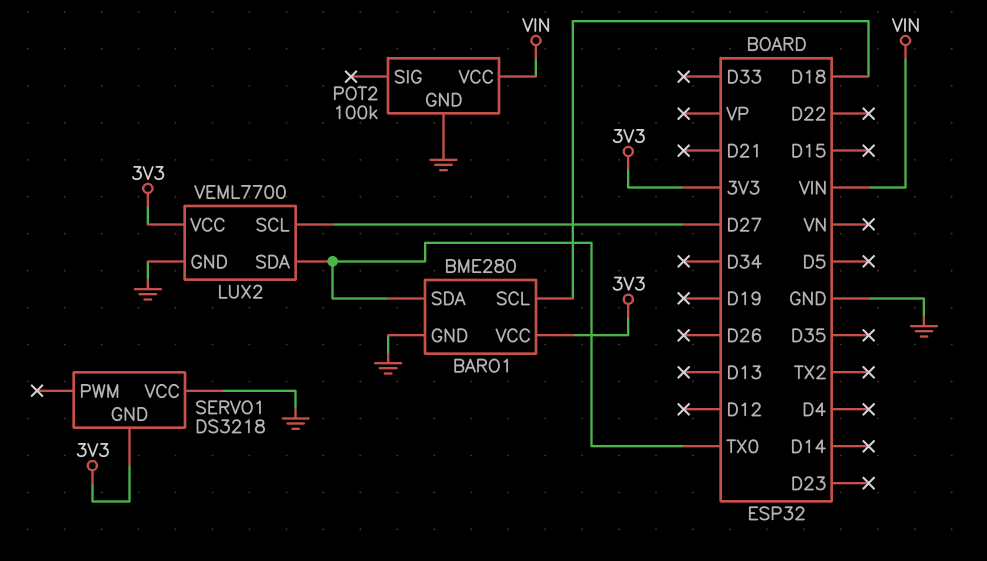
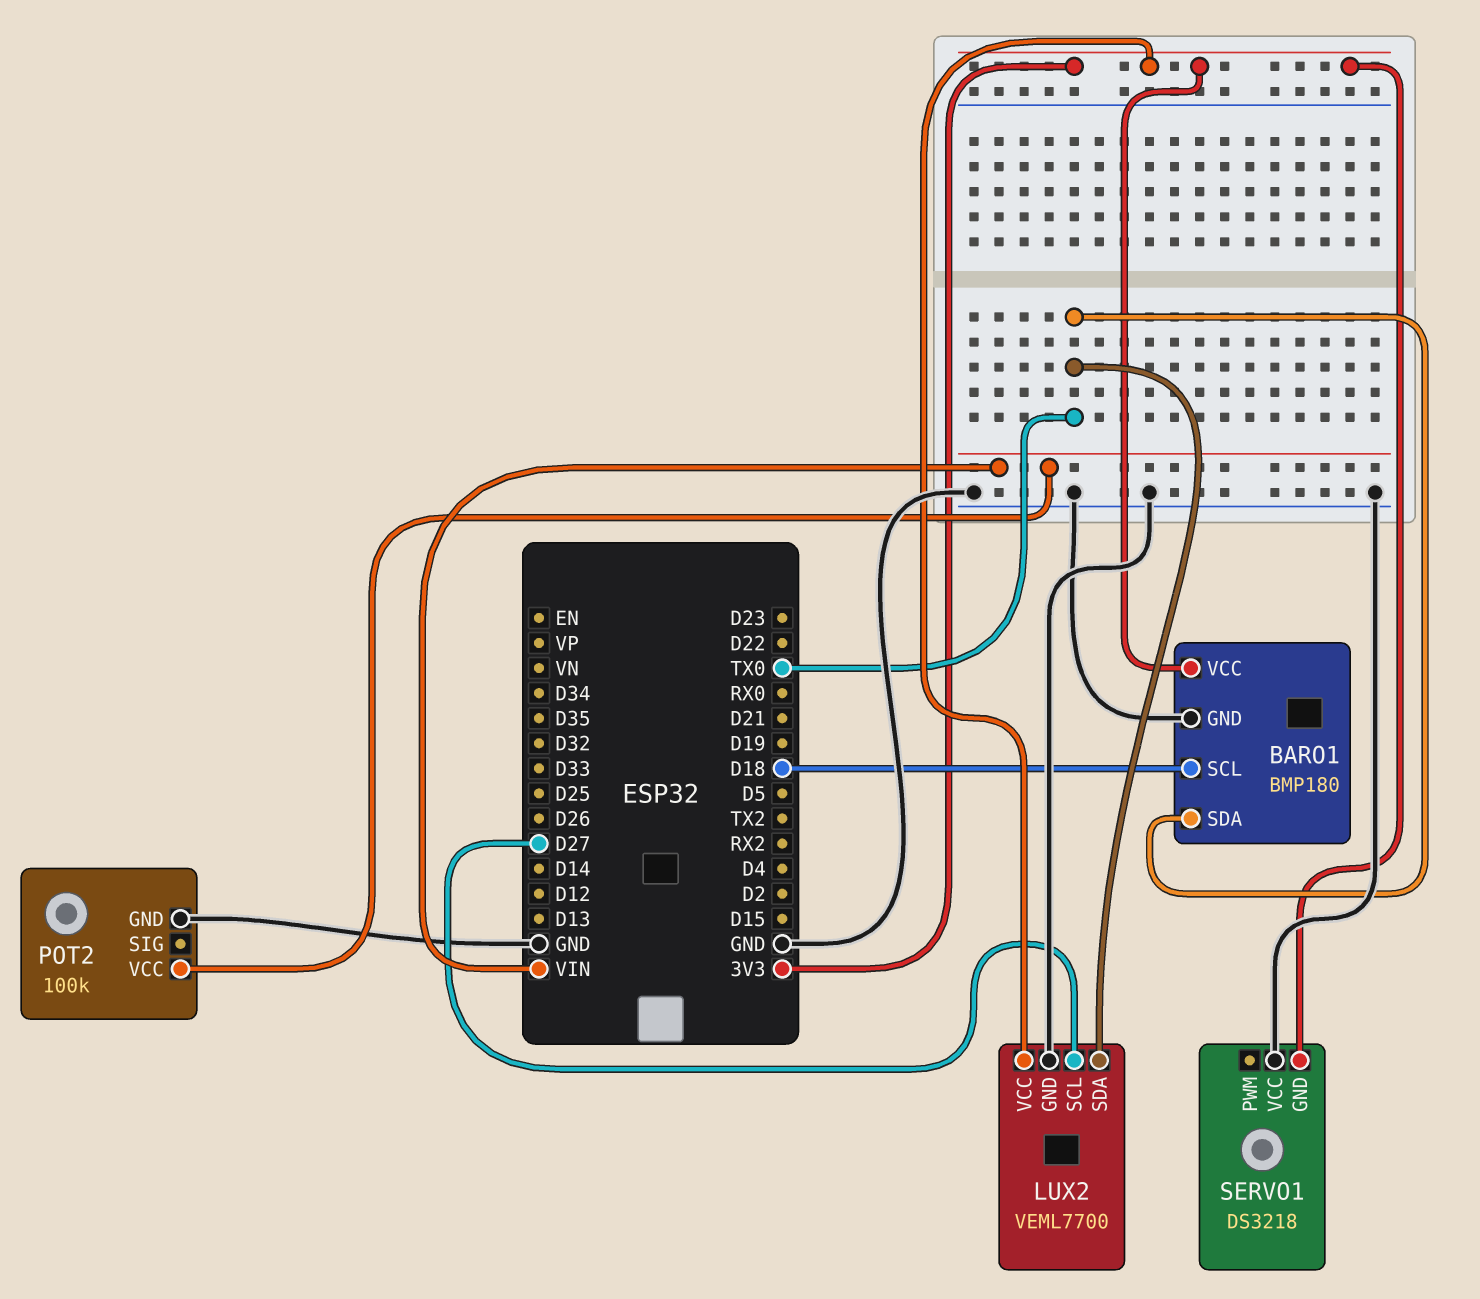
BARO1: BME280 -> BMP180

